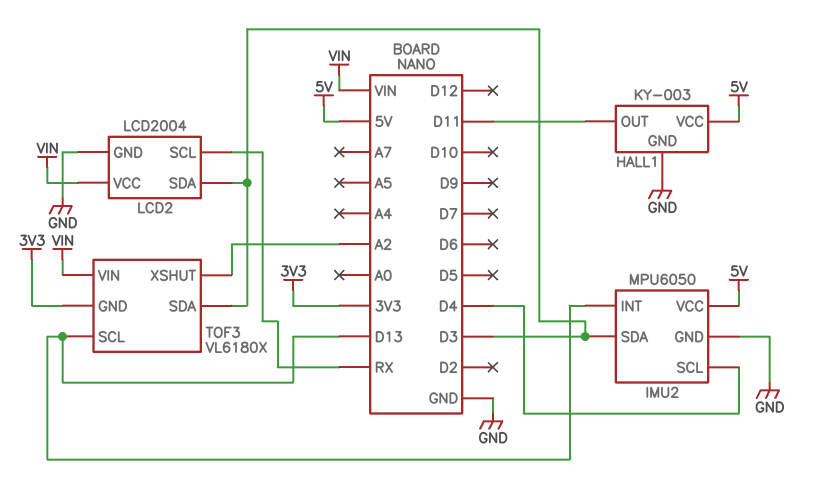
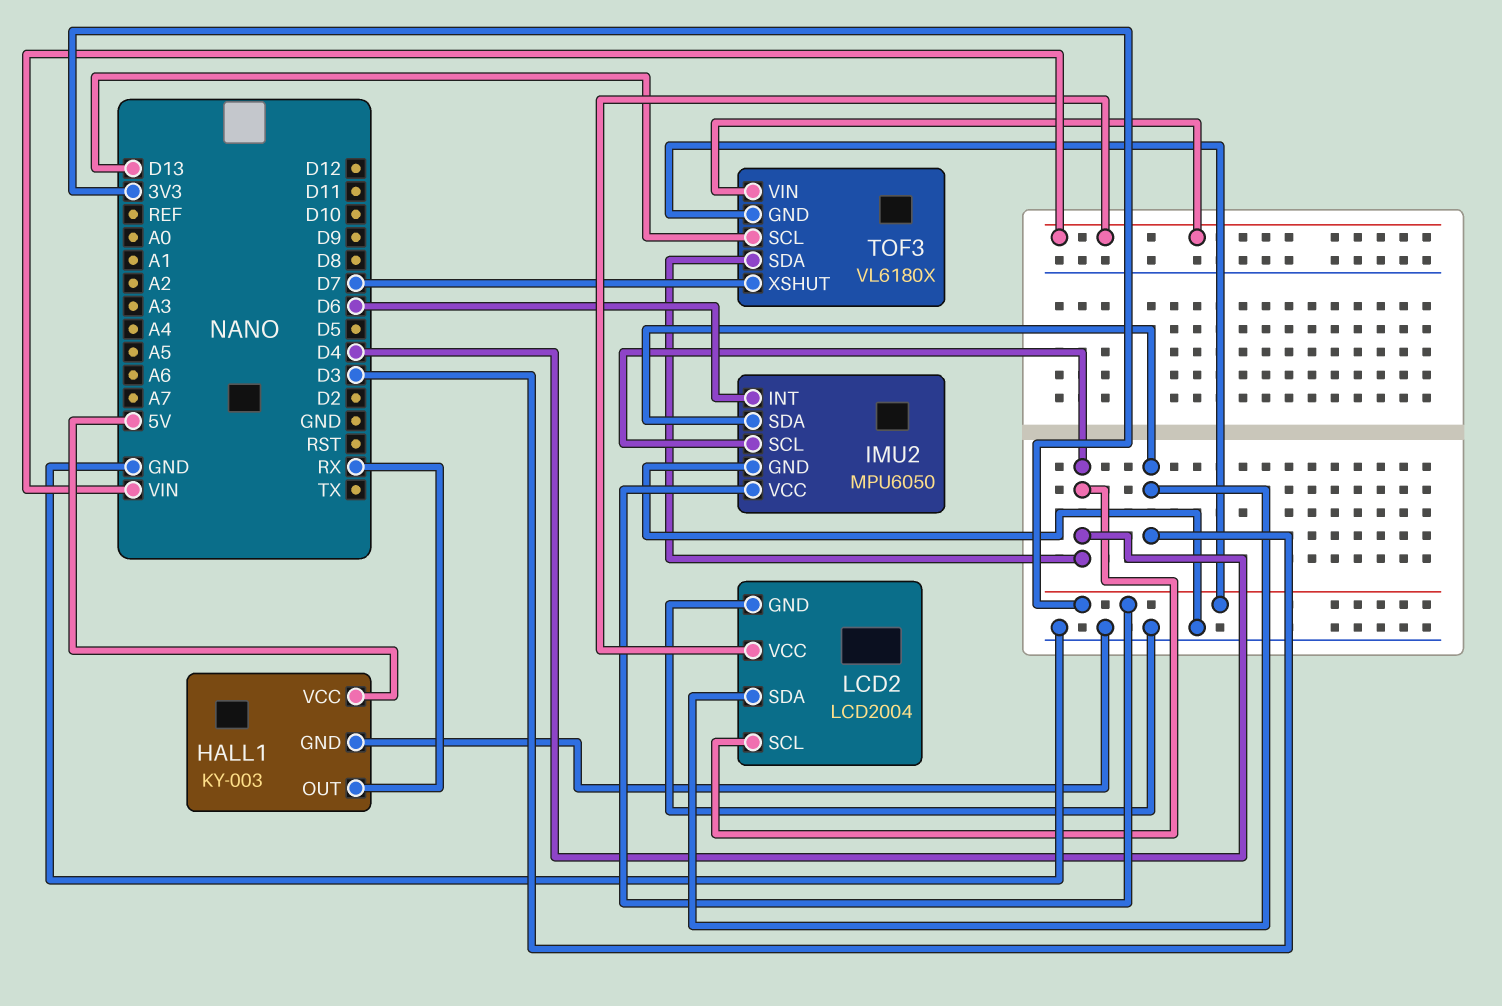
HALL1 pin OUT: D11 -> RX
IMU2 pin INT: D13 -> D6
IMU2 pin VCC: 5V -> 3V3
LCD2 pin SCL: RX -> D4
TOF3 pin SDA: D3 -> D4
TOF3 pin XSHUT: A2 -> D7

